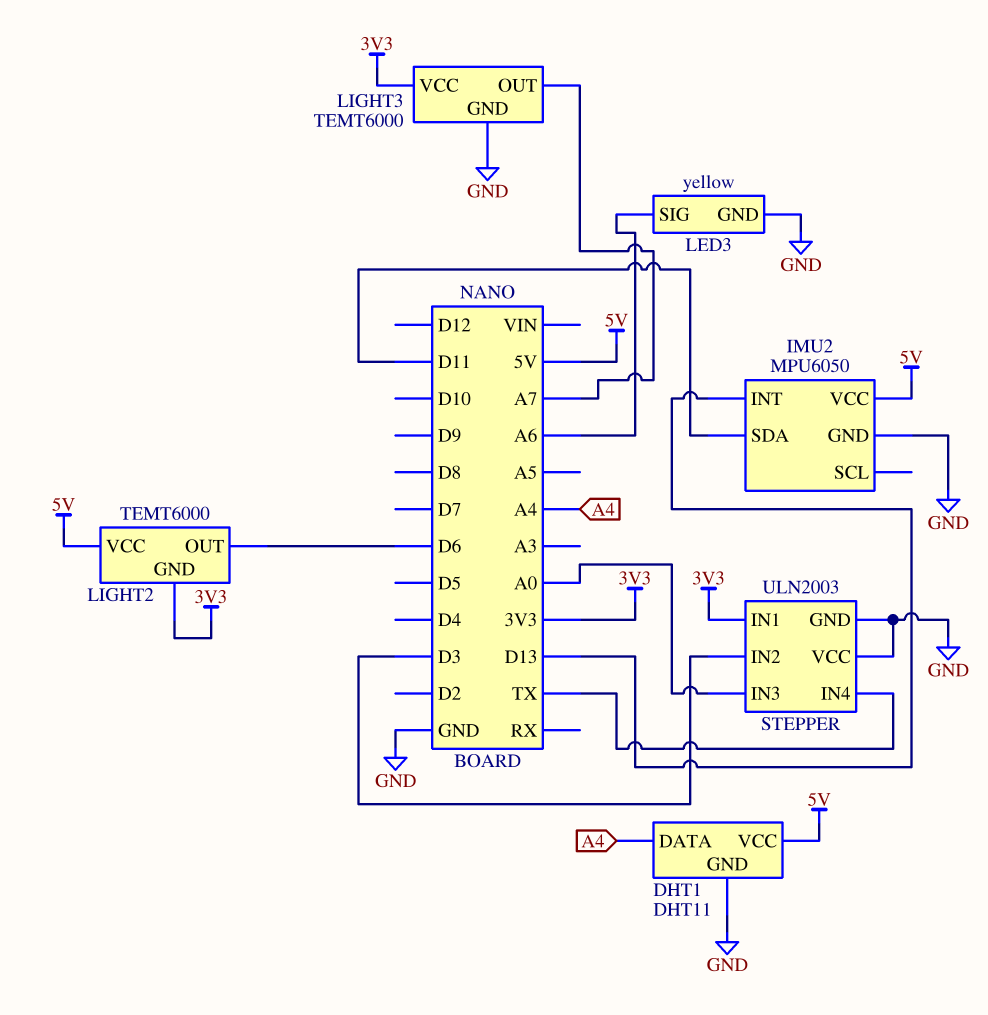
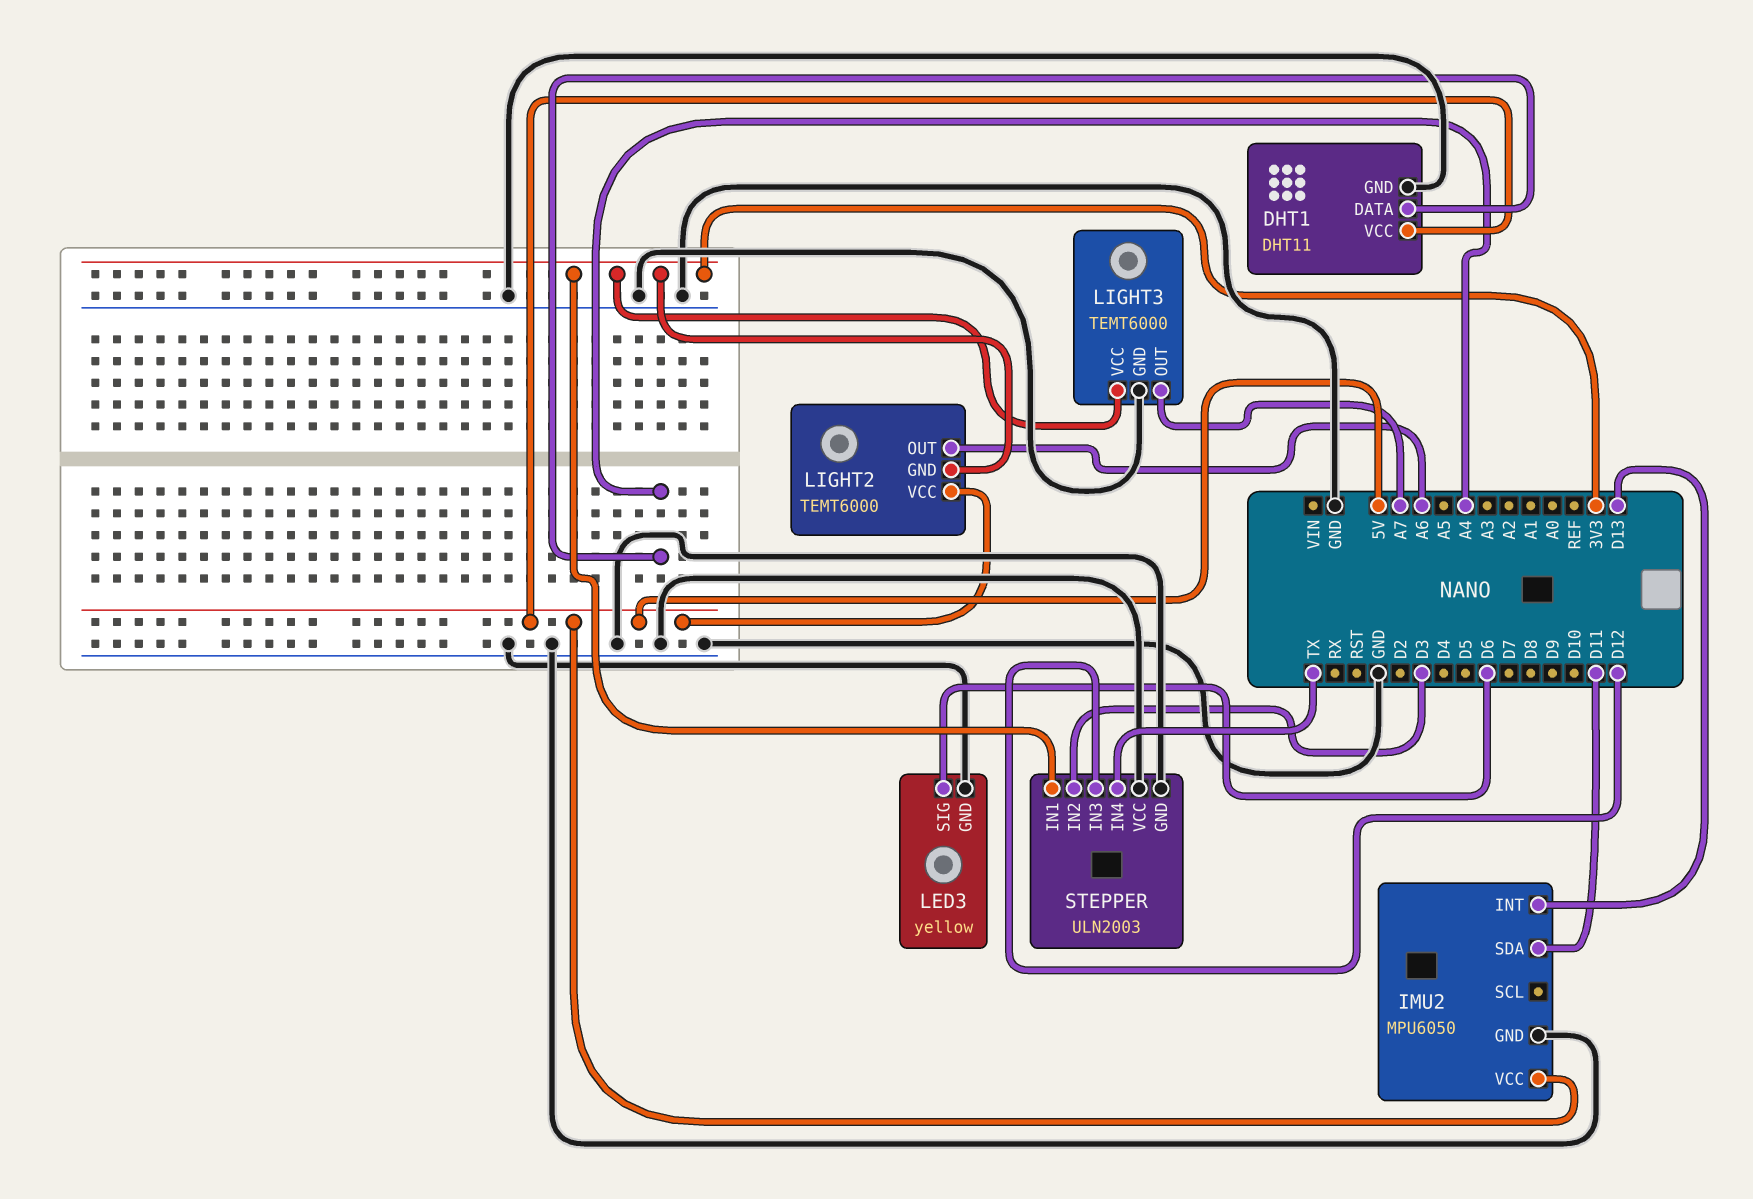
LED3 pin SIG: A6 -> D6
LIGHT2 pin OUT: D6 -> A6
STEPPER pin IN3: A0 -> D12

